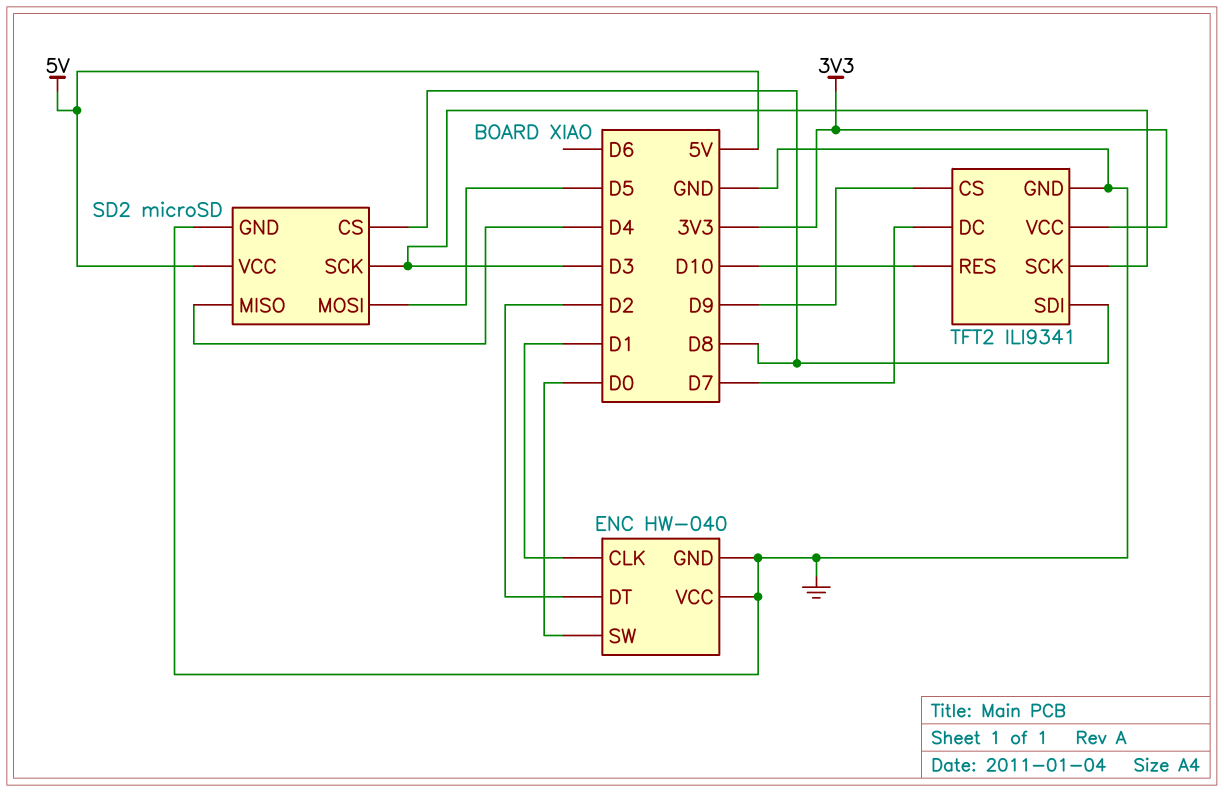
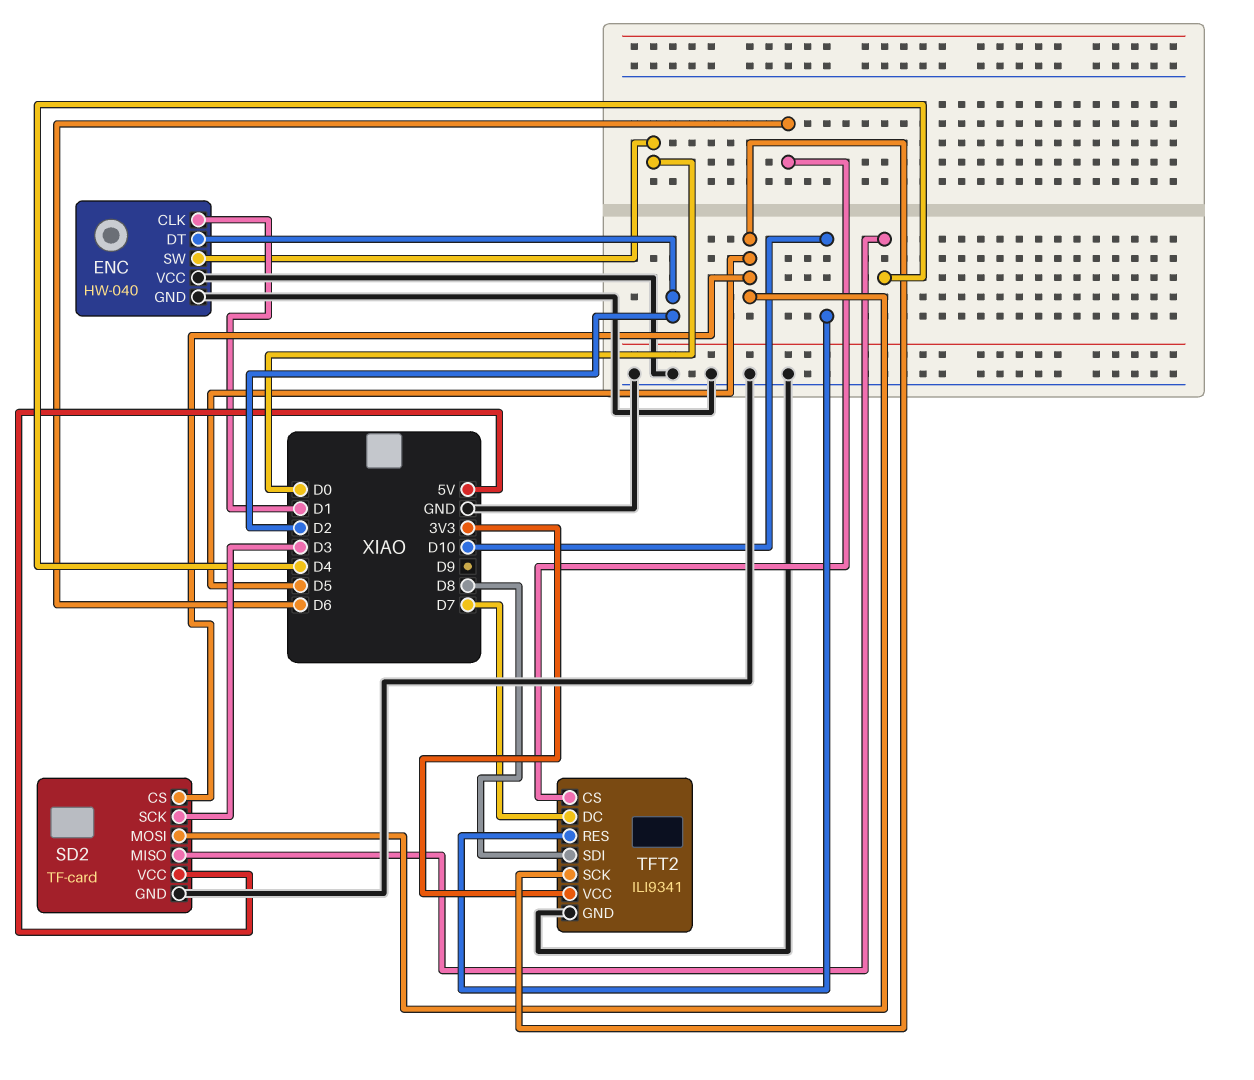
SD2: microSD -> TF-card
SD2 pin CS: D8 -> D5
TFT2 pin CS: D9 -> D6
TFT2 pin SCK: D3 -> D5

